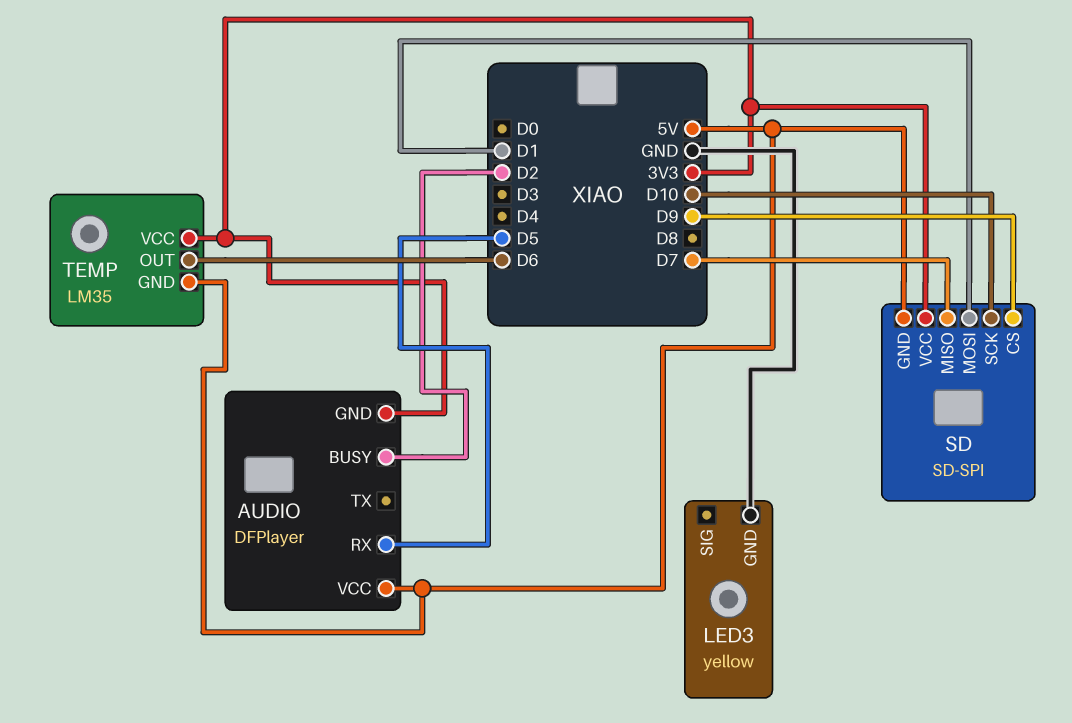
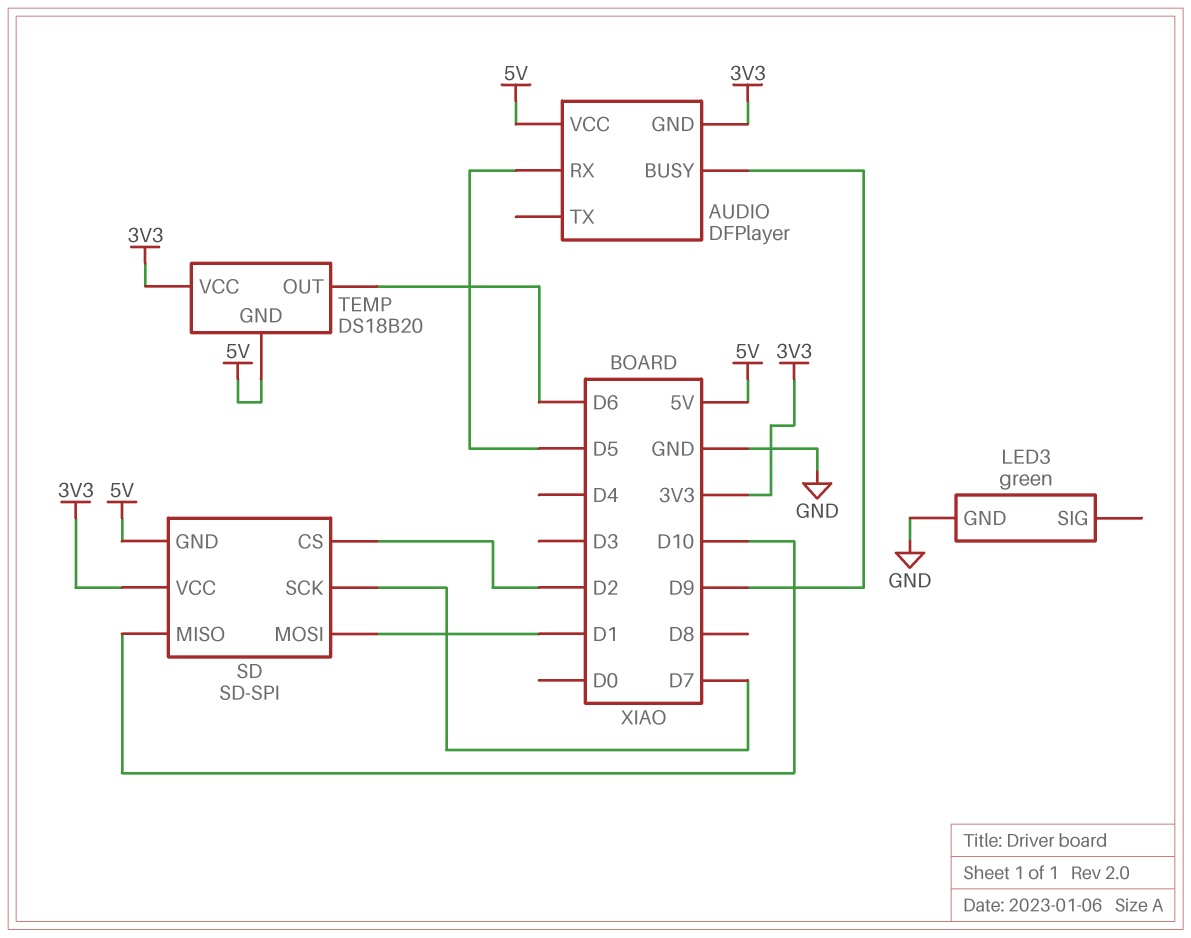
AUDIO pin BUSY: D2 -> D9
LED3: yellow -> green
SD pin CS: D9 -> D2
SD pin MISO: D7 -> D10
SD pin SCK: D10 -> D7
TEMP: LM35 -> DS18B20

